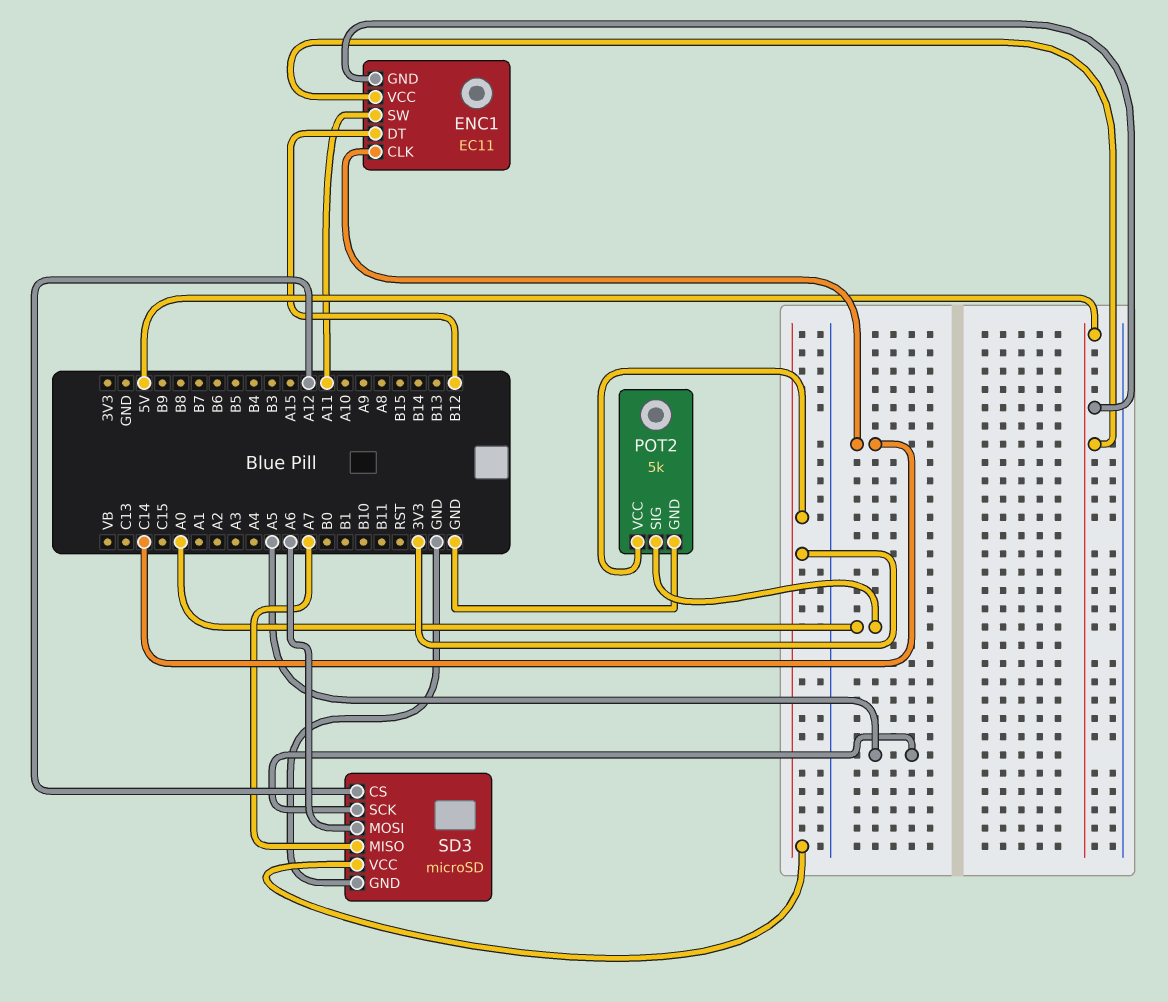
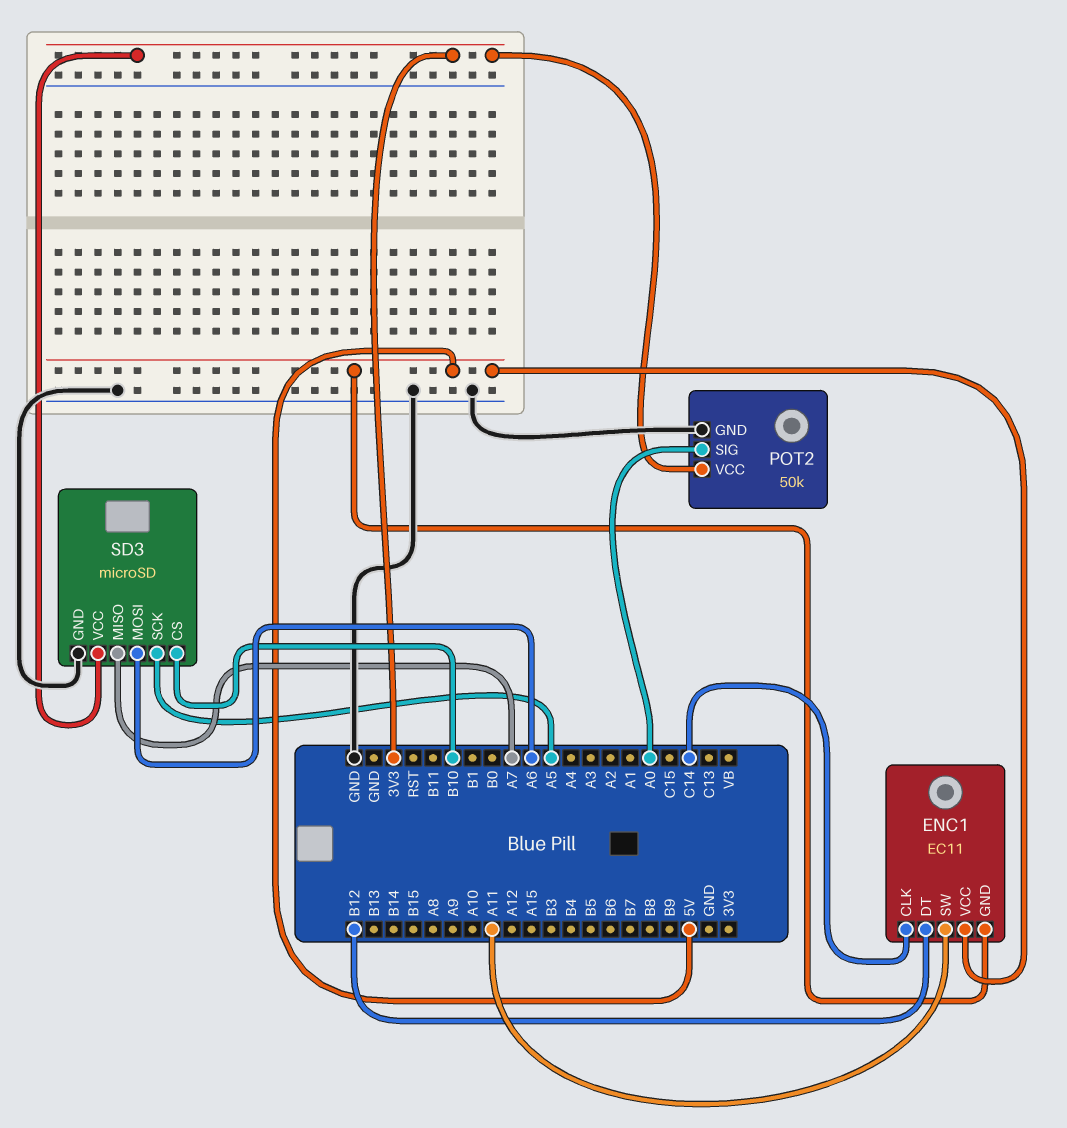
POT2: 5k -> 50k
SD3 pin CS: A12 -> B10

